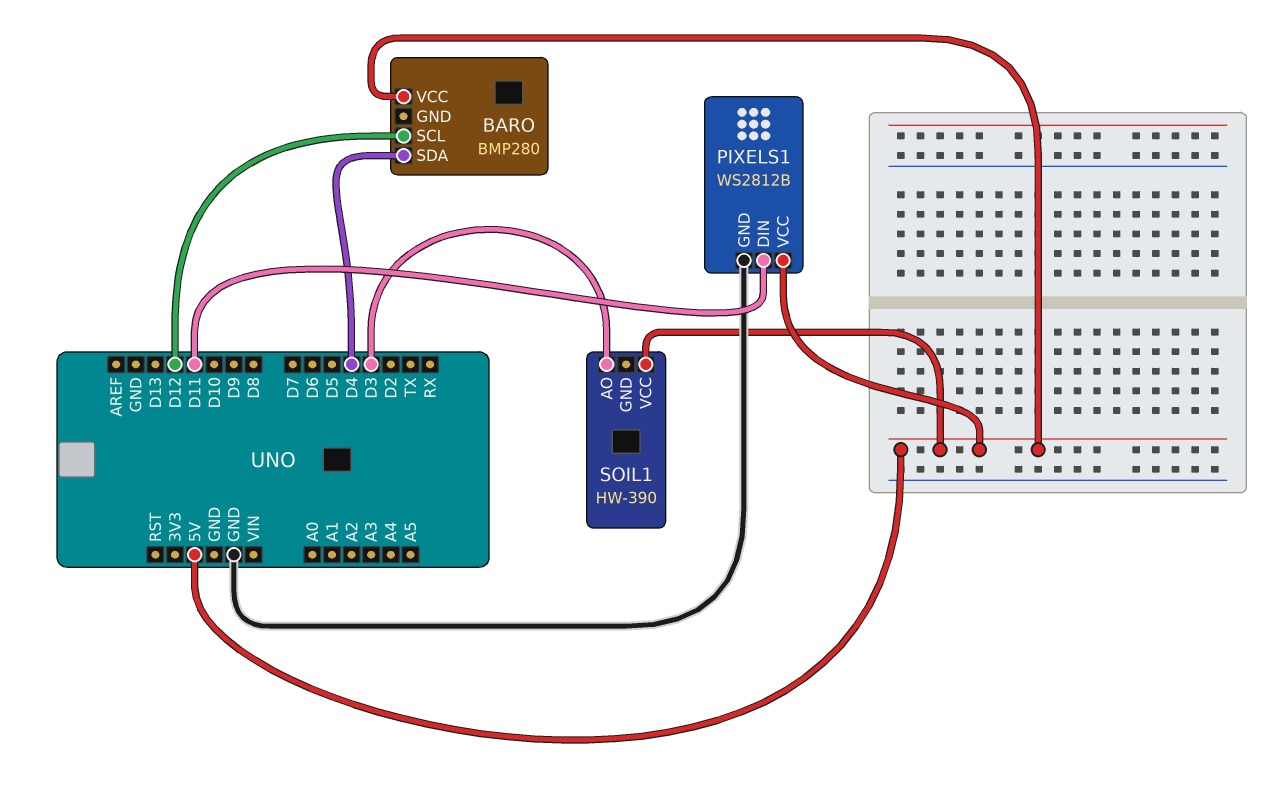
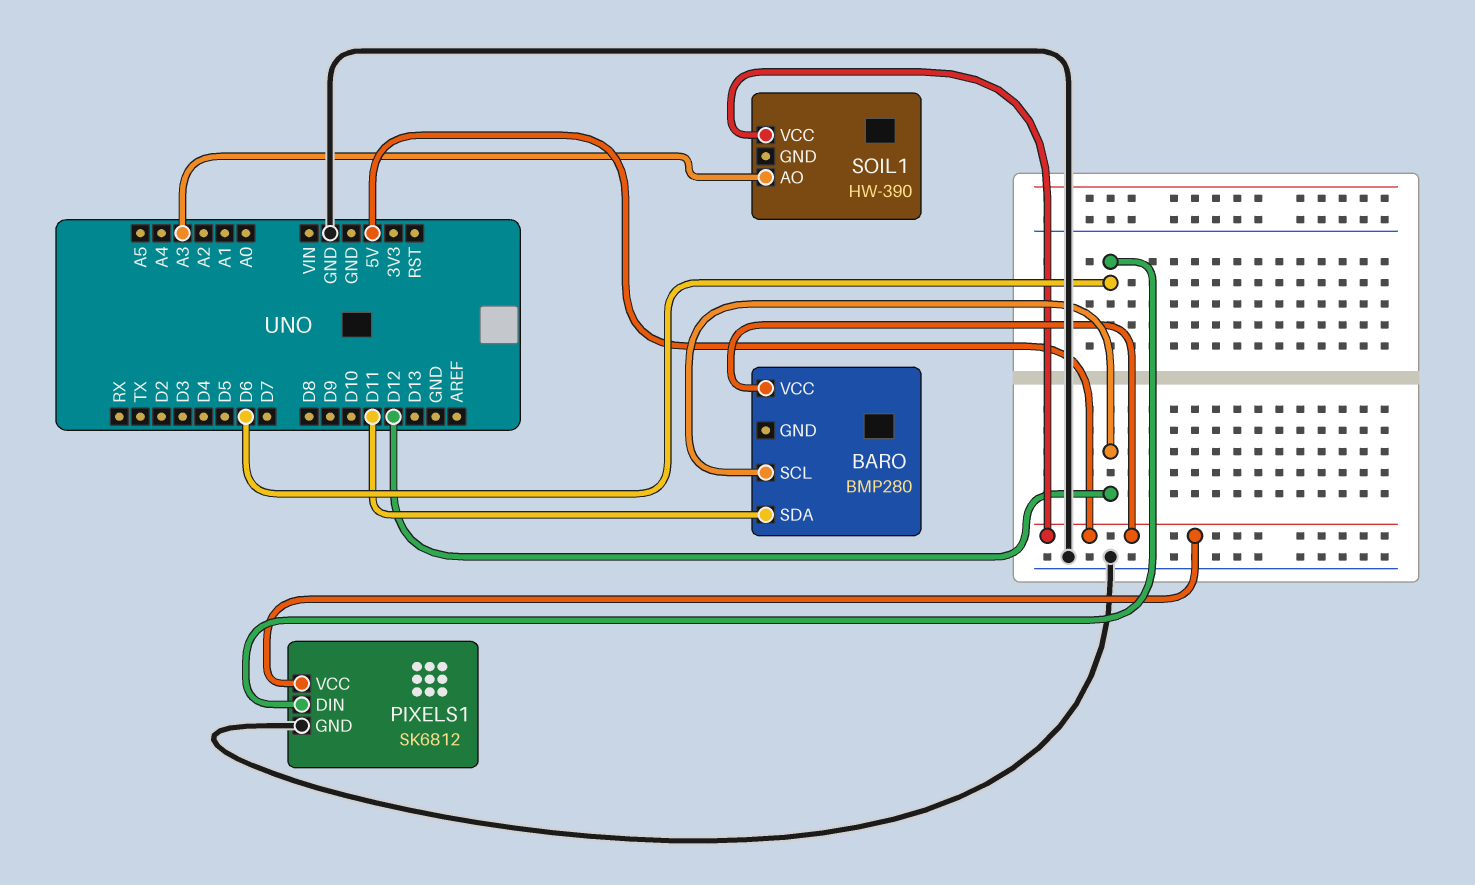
BARO pin SDA: D4 -> D11
PIXELS1: WS2812B -> SK6812
PIXELS1 pin DIN: D11 -> D6
SOIL1 pin AO: D3 -> A3

